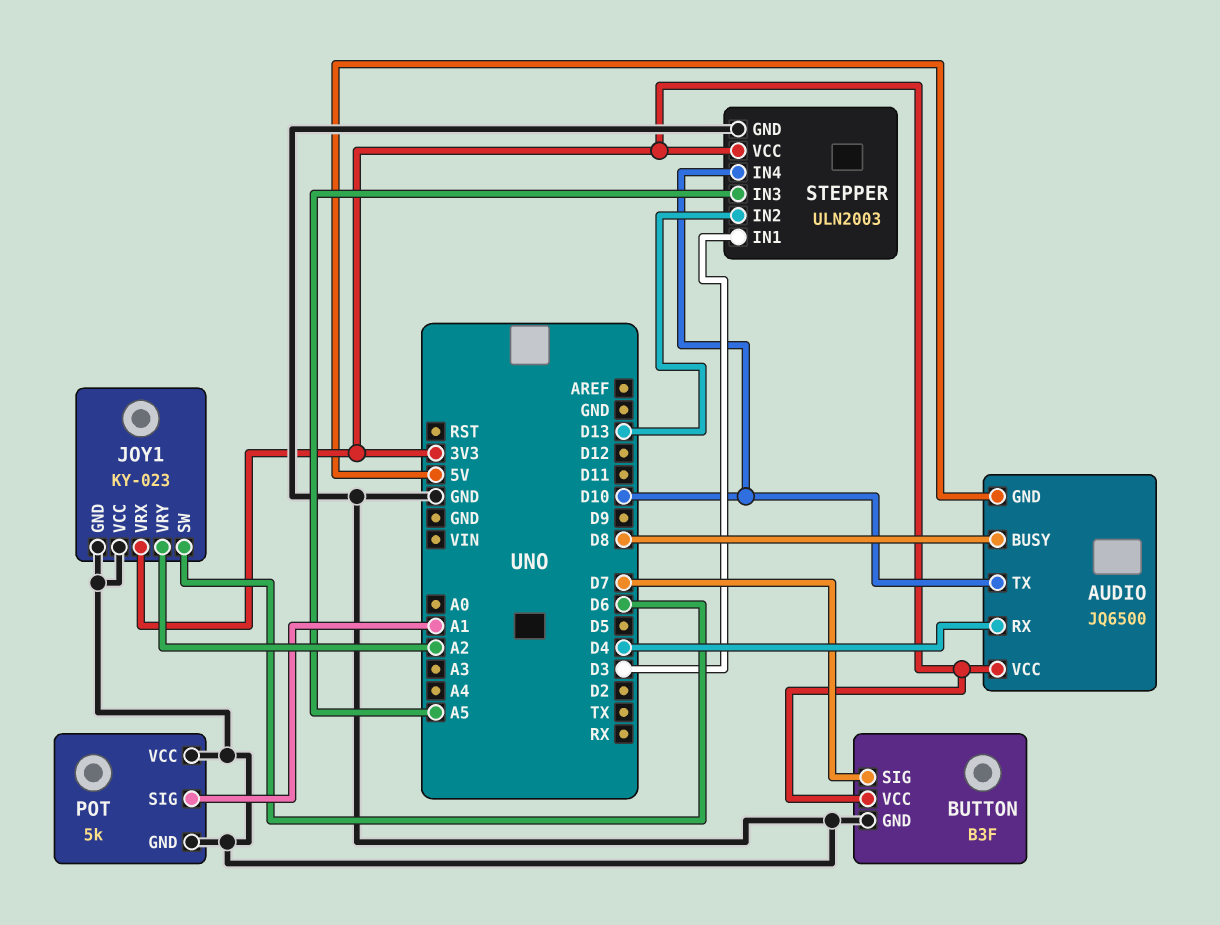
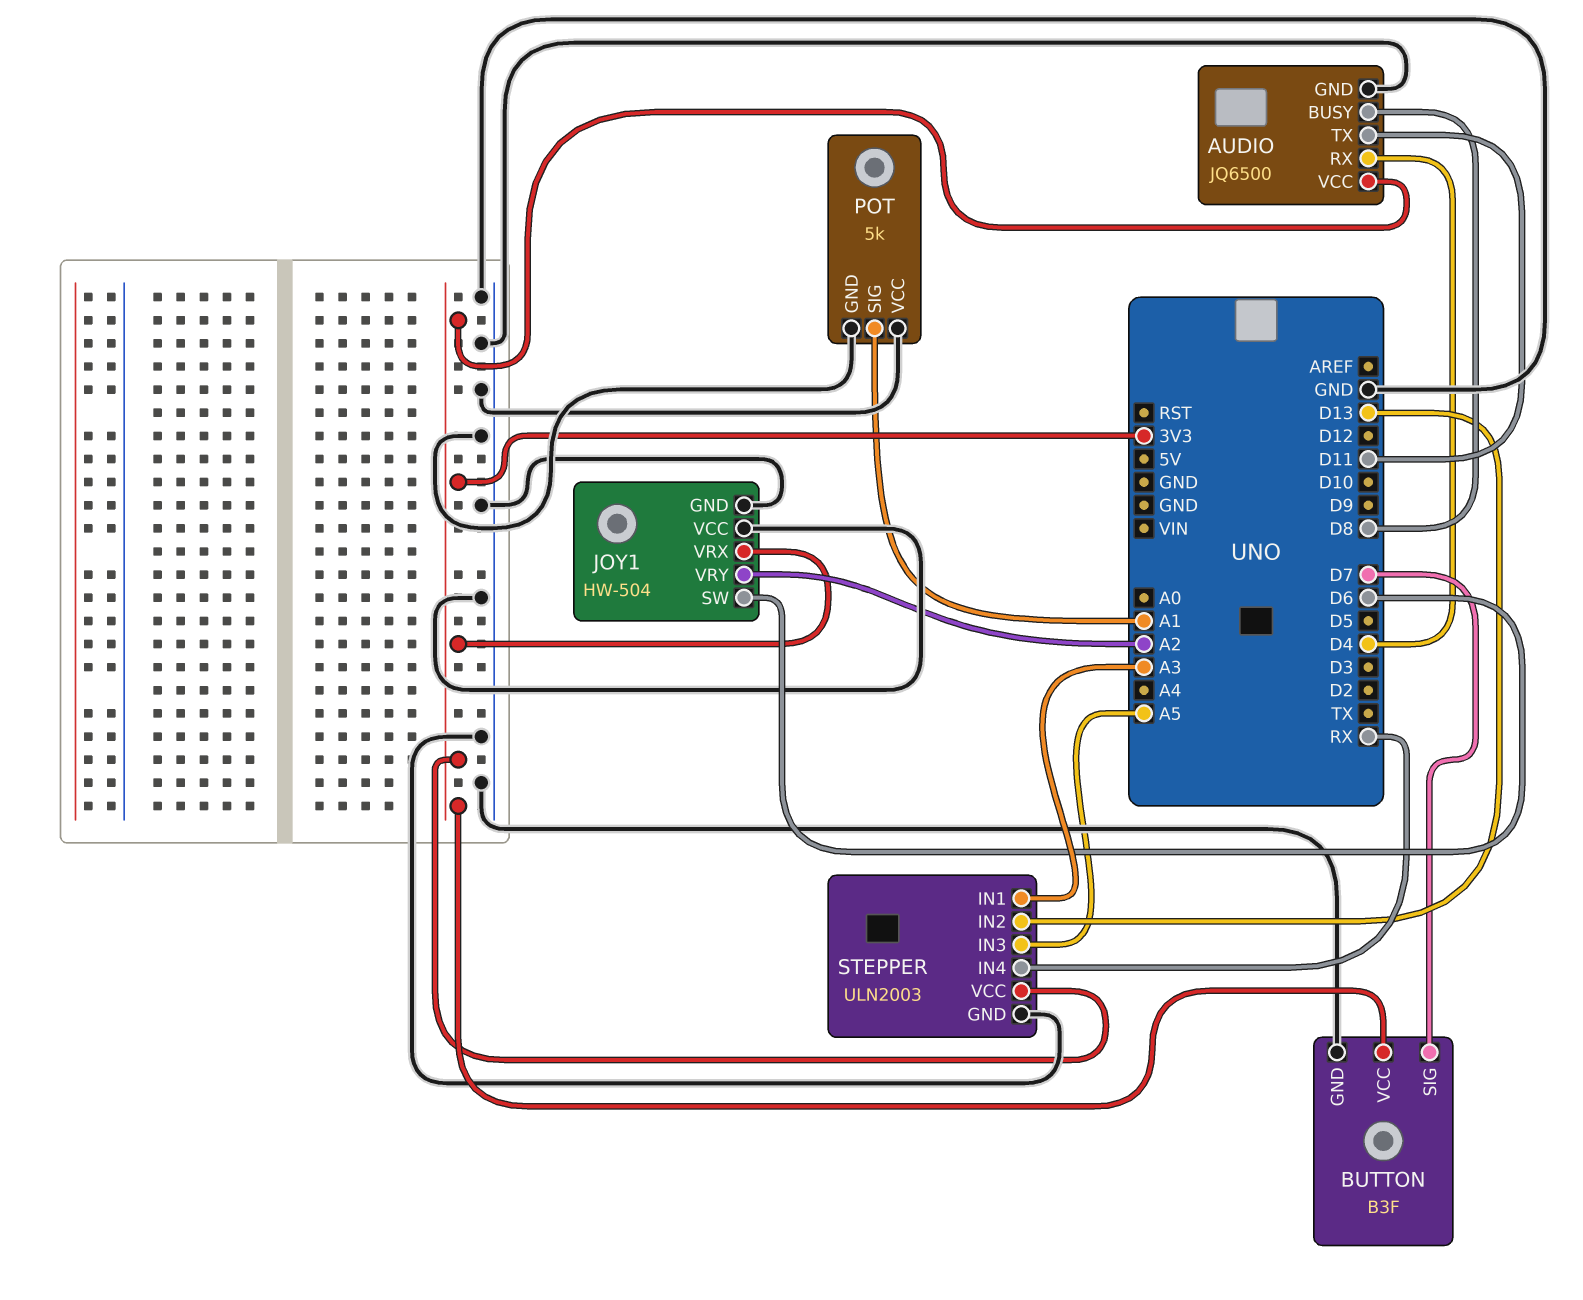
AUDIO pin GND: 5V -> GND
AUDIO pin TX: D10 -> D11
JOY1: KY-023 -> HW-504
STEPPER pin IN1: D3 -> A3
STEPPER pin IN4: D10 -> RX

